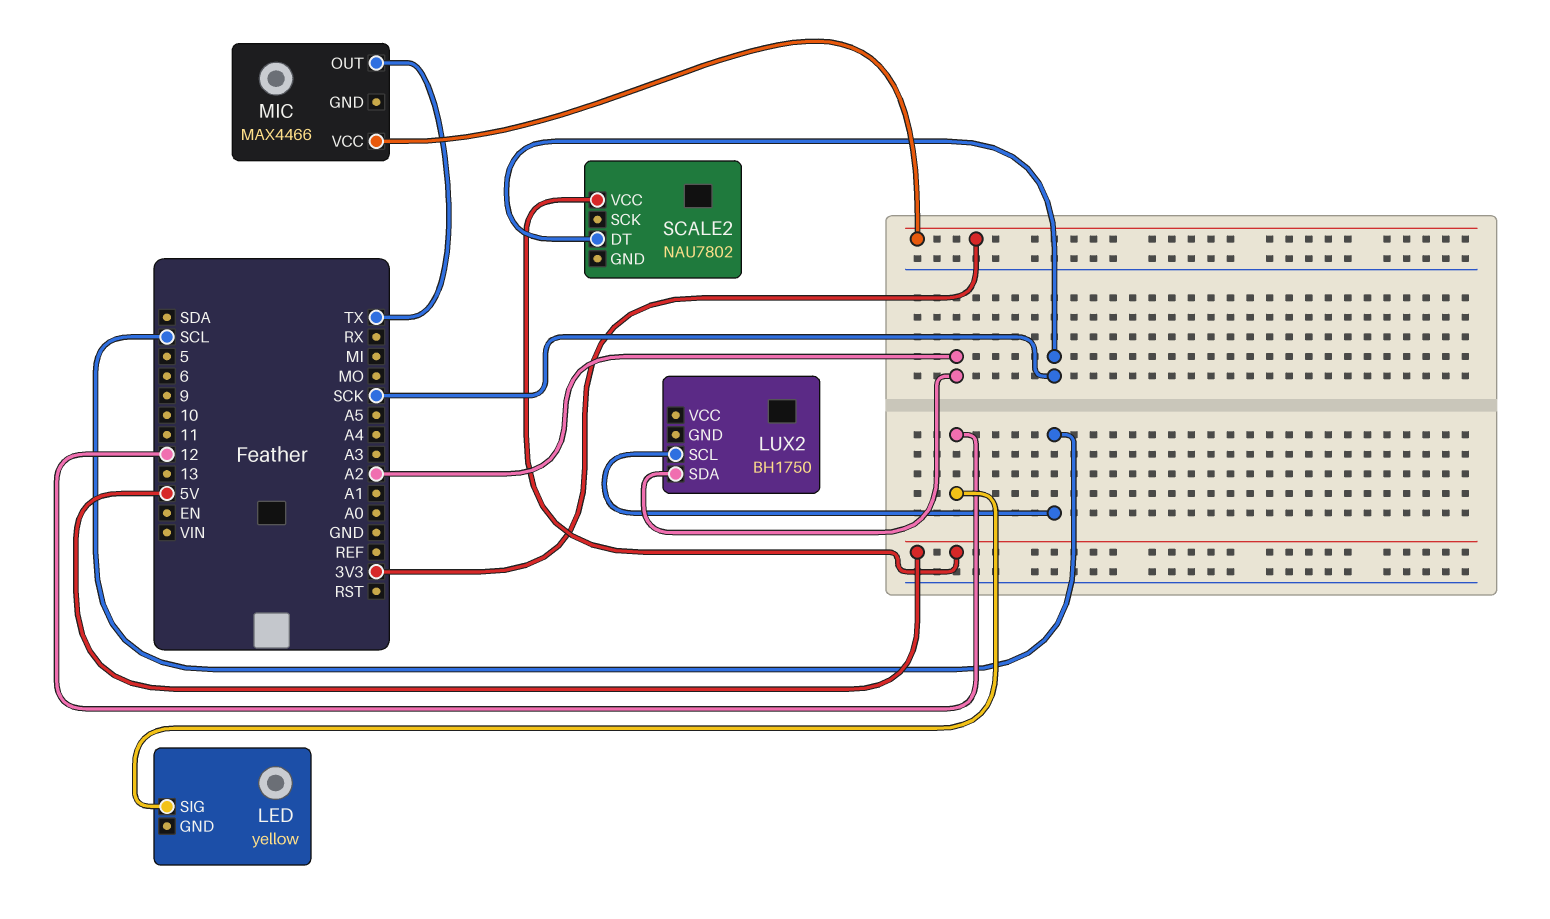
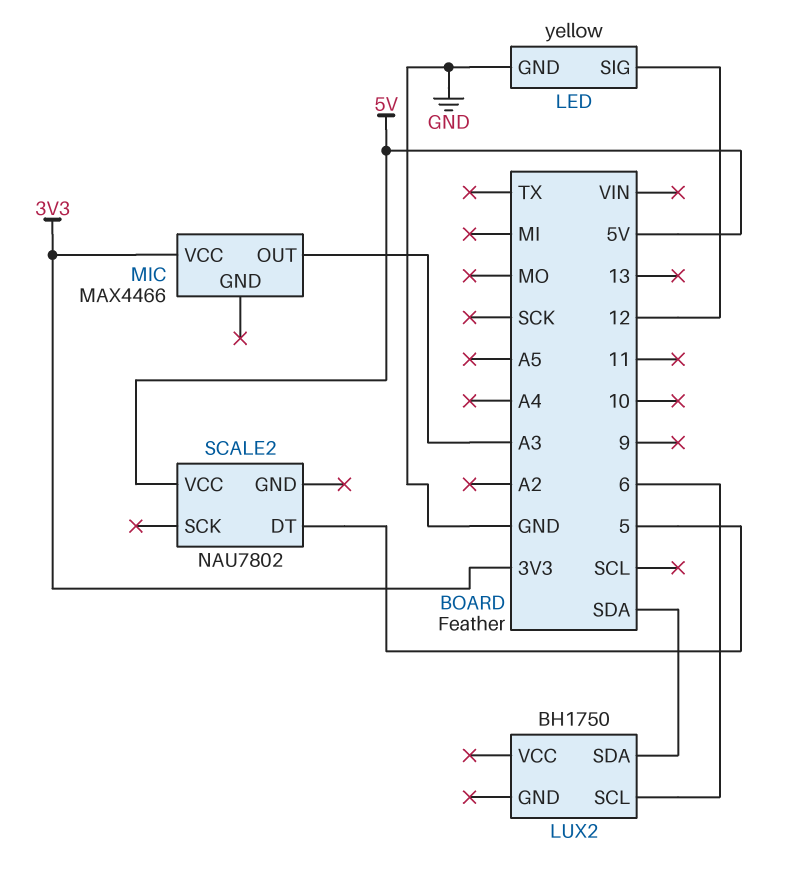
LED pin GND: none -> GND
LUX2 pin SCL: SCL -> 6
LUX2 pin SDA: A2 -> SDA
MIC pin OUT: TX -> A3
SCALE2 pin DT: SCK -> 5

